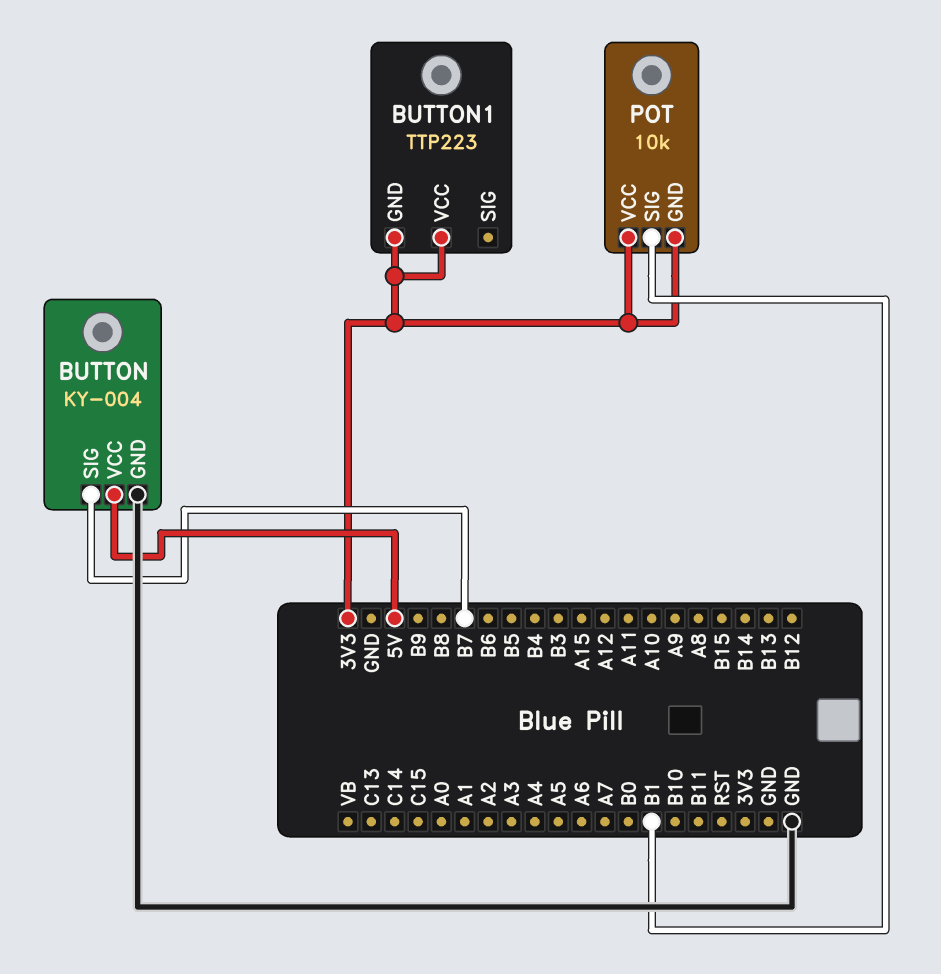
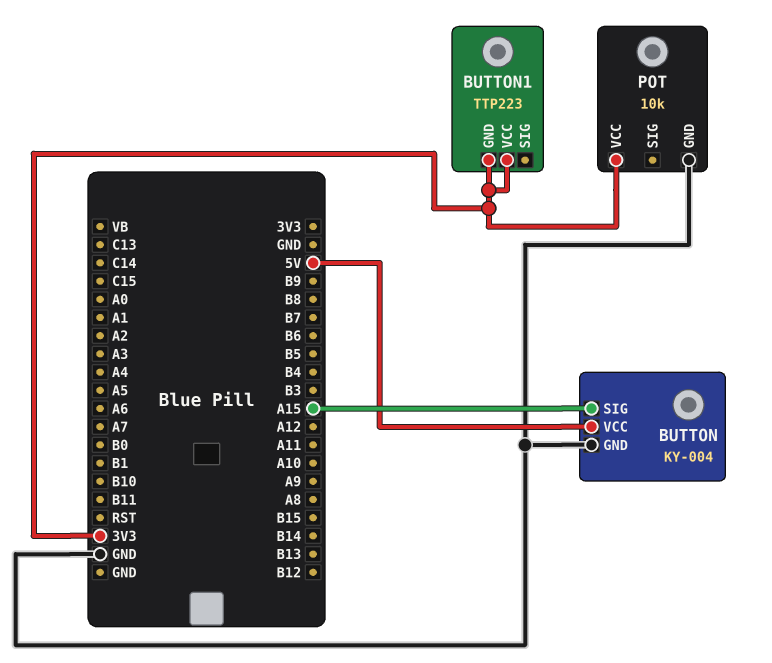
BUTTON pin SIG: B7 -> A15
POT pin GND: 3V3 -> GND
POT pin SIG: B1 -> none

